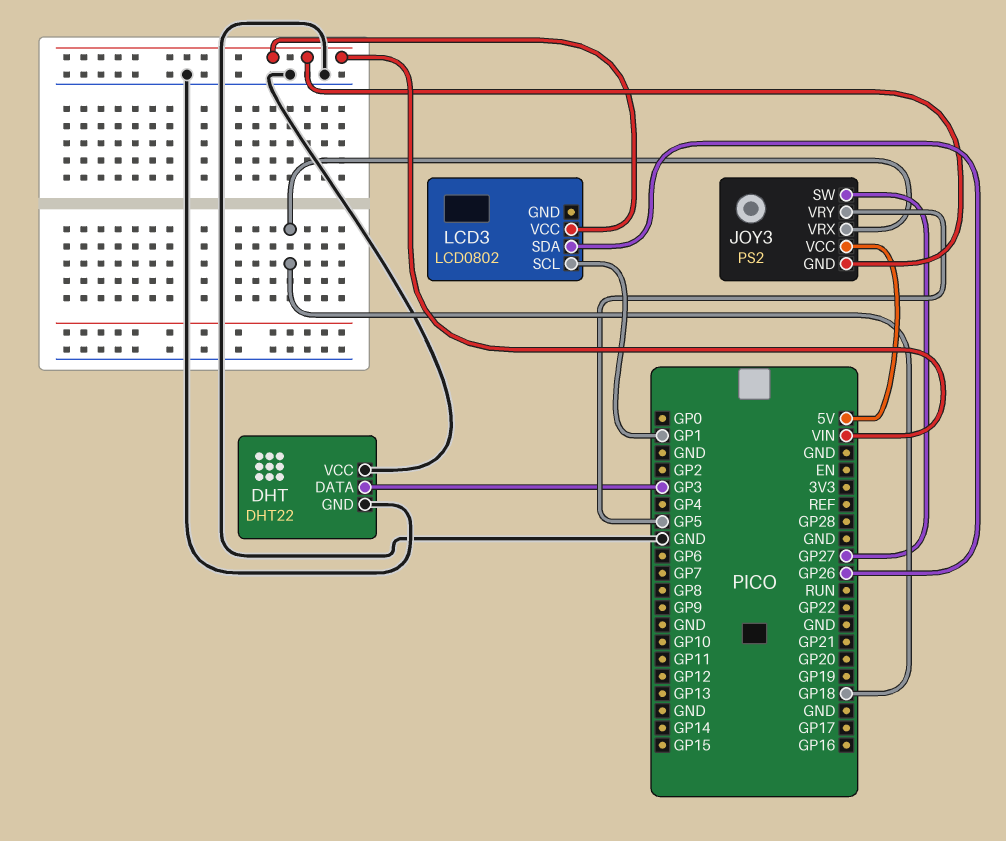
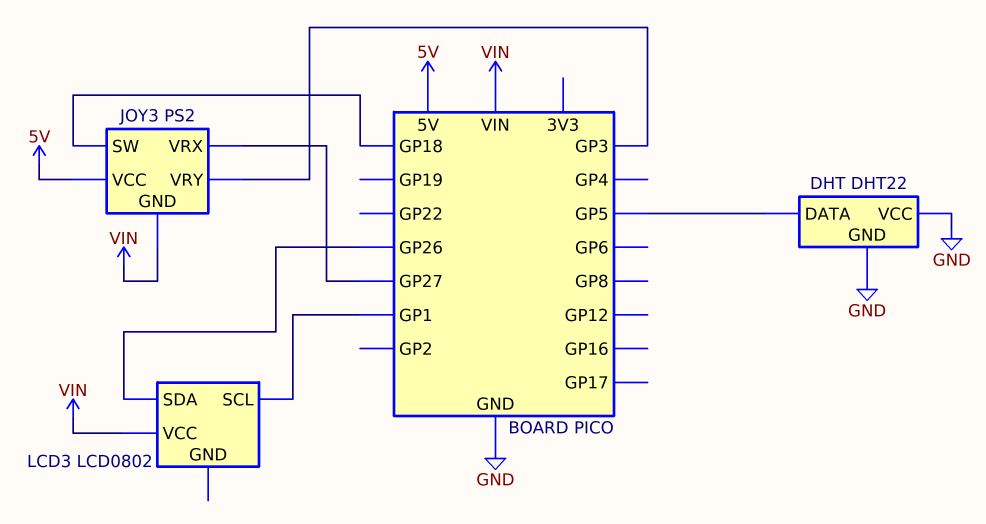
DHT pin DATA: GP3 -> GP5
JOY3 pin SW: GP27 -> GP18
JOY3 pin VRX: GP18 -> GP27
JOY3 pin VRY: GP5 -> GP3

